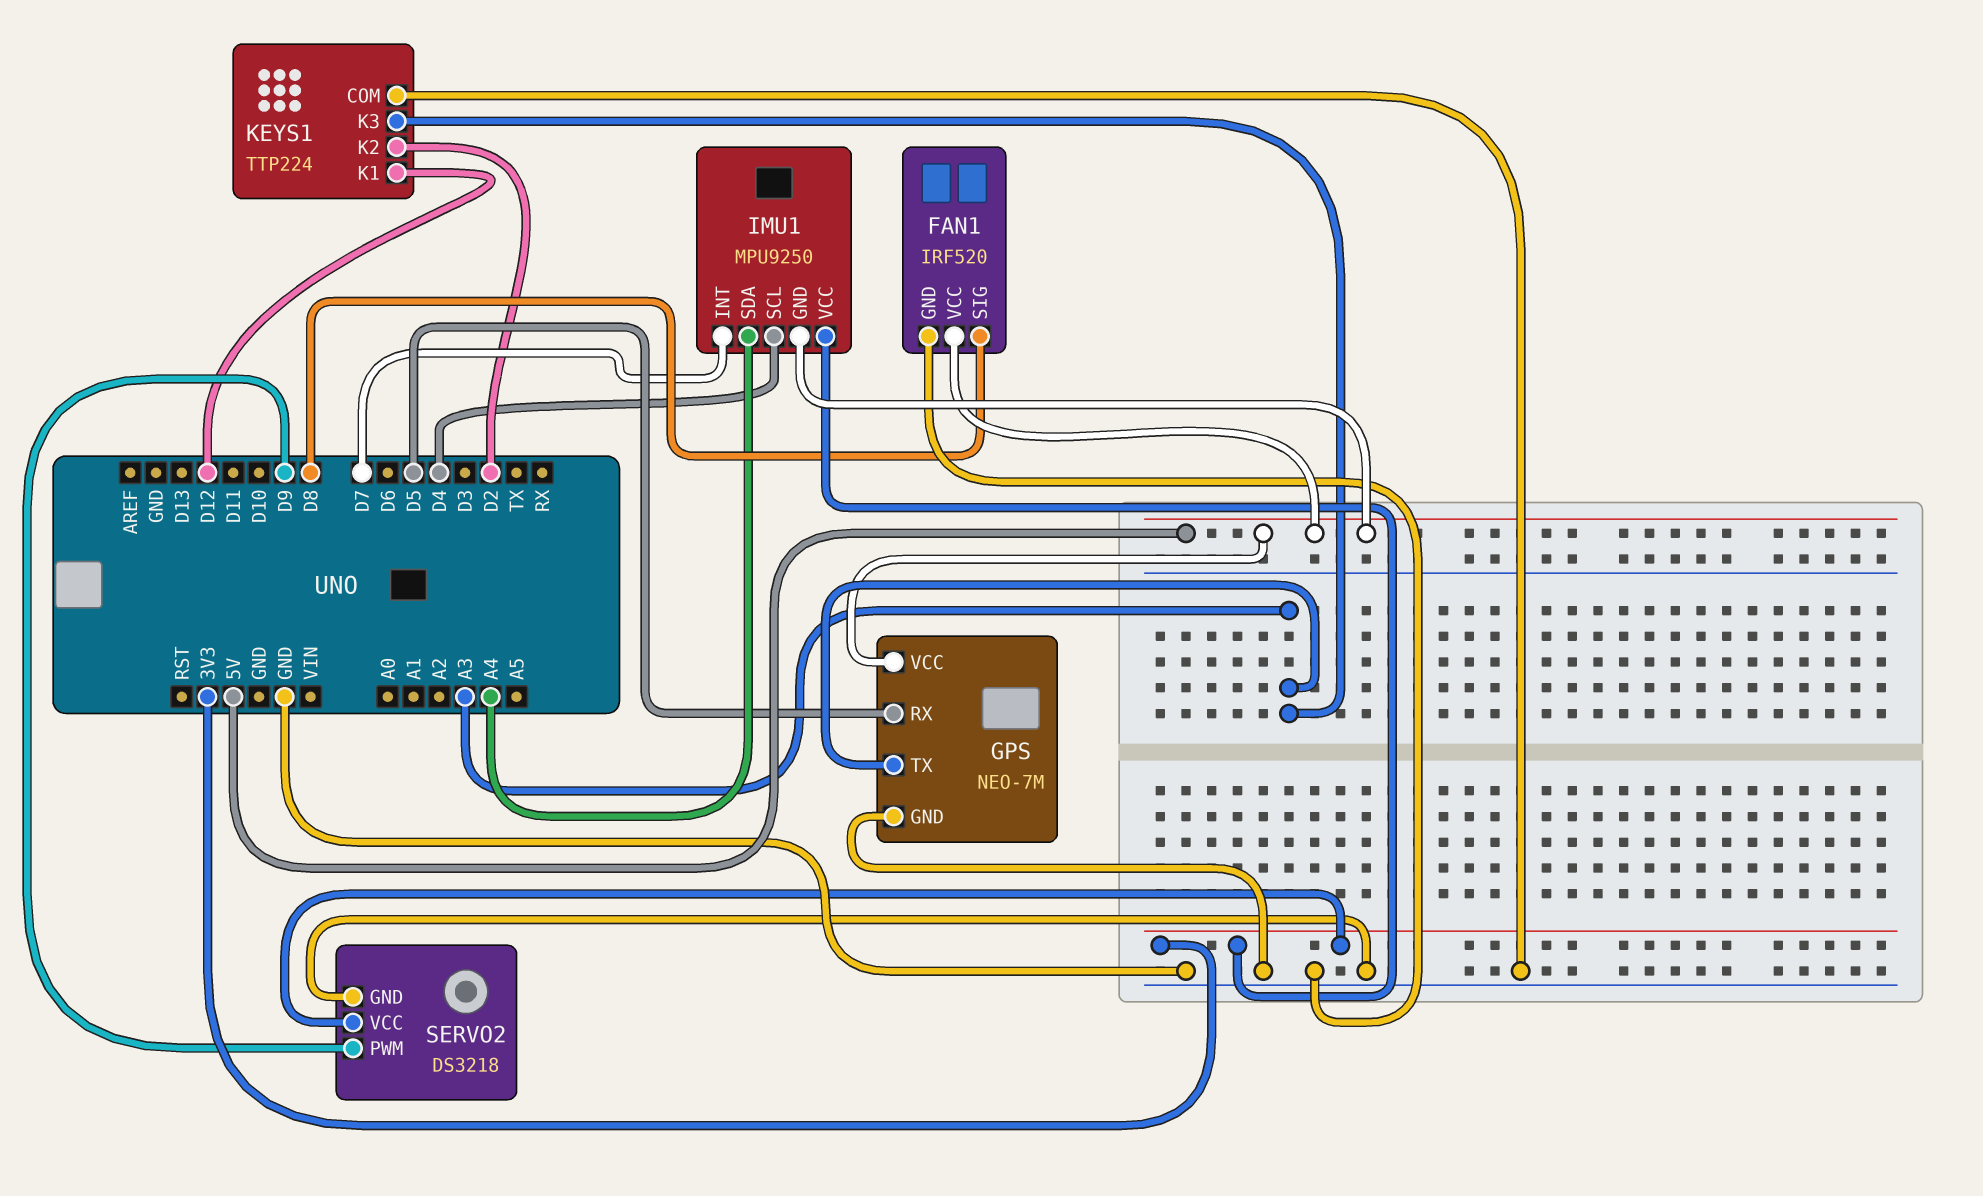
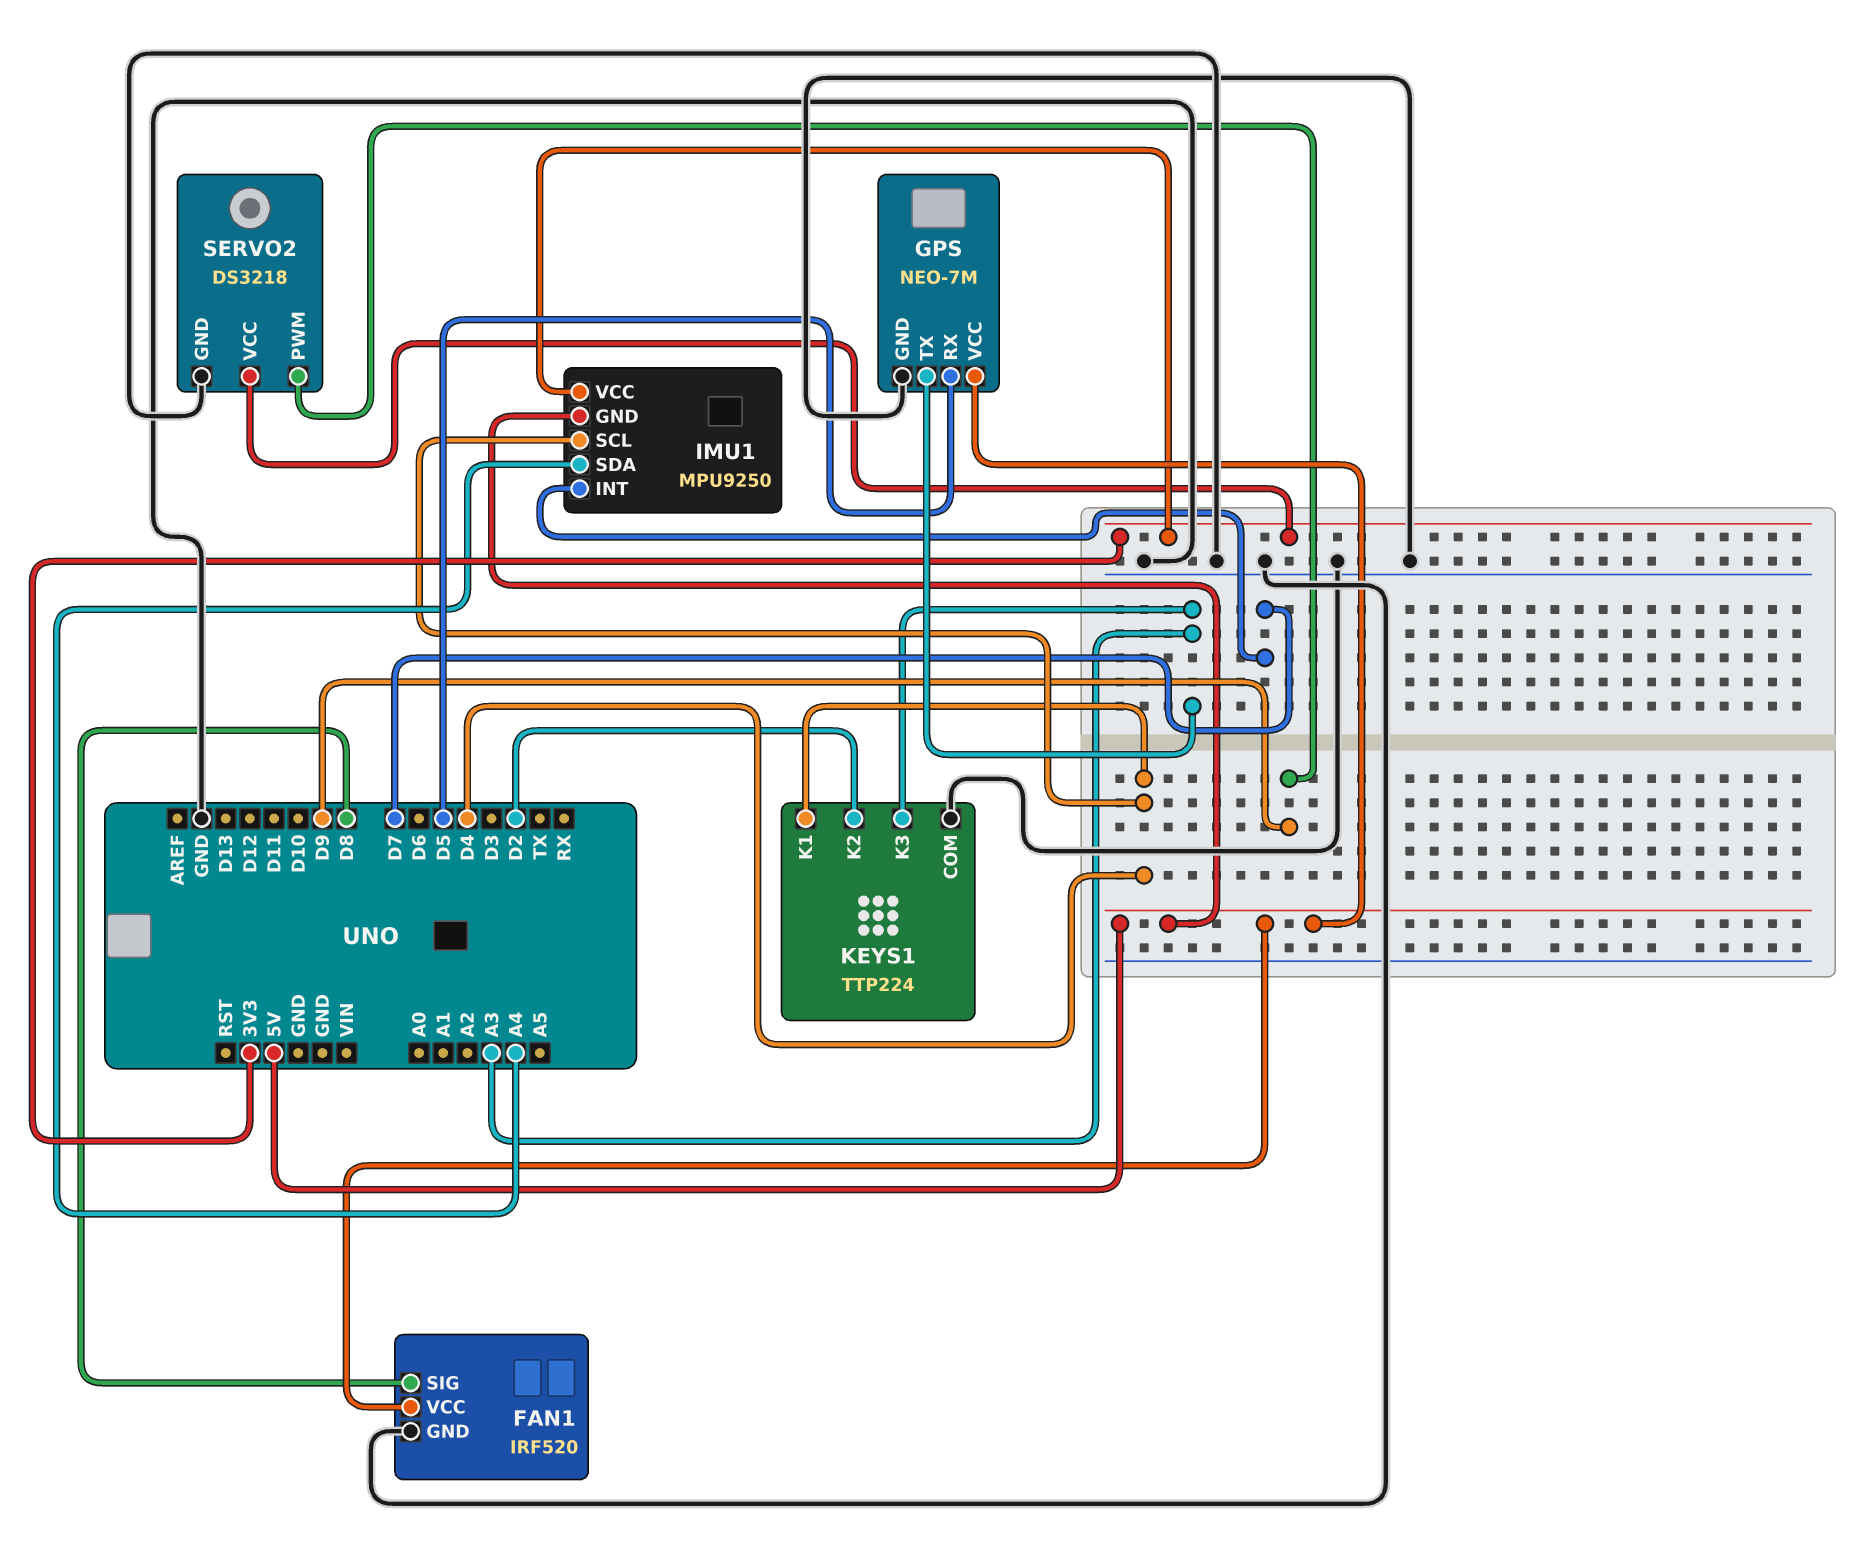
KEYS1 pin K1: D12 -> D4

